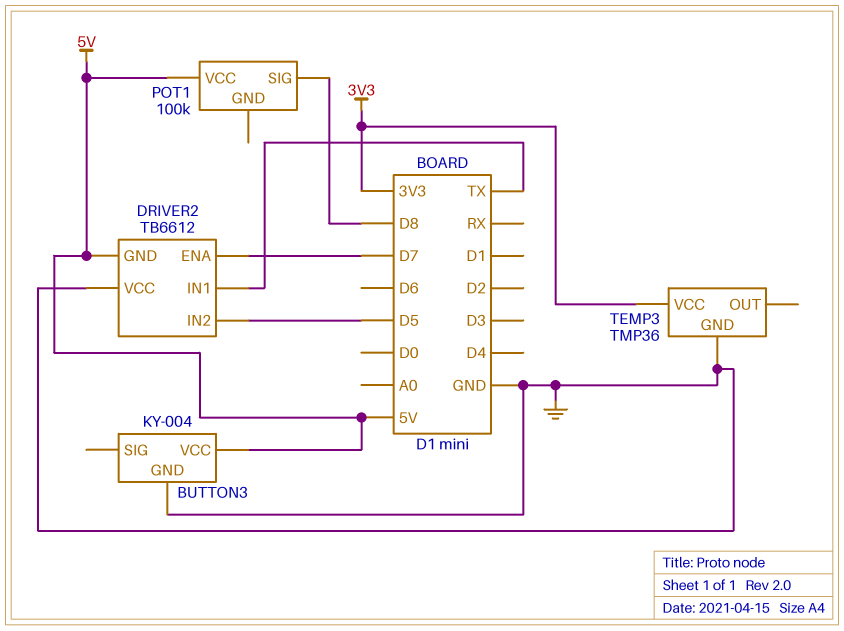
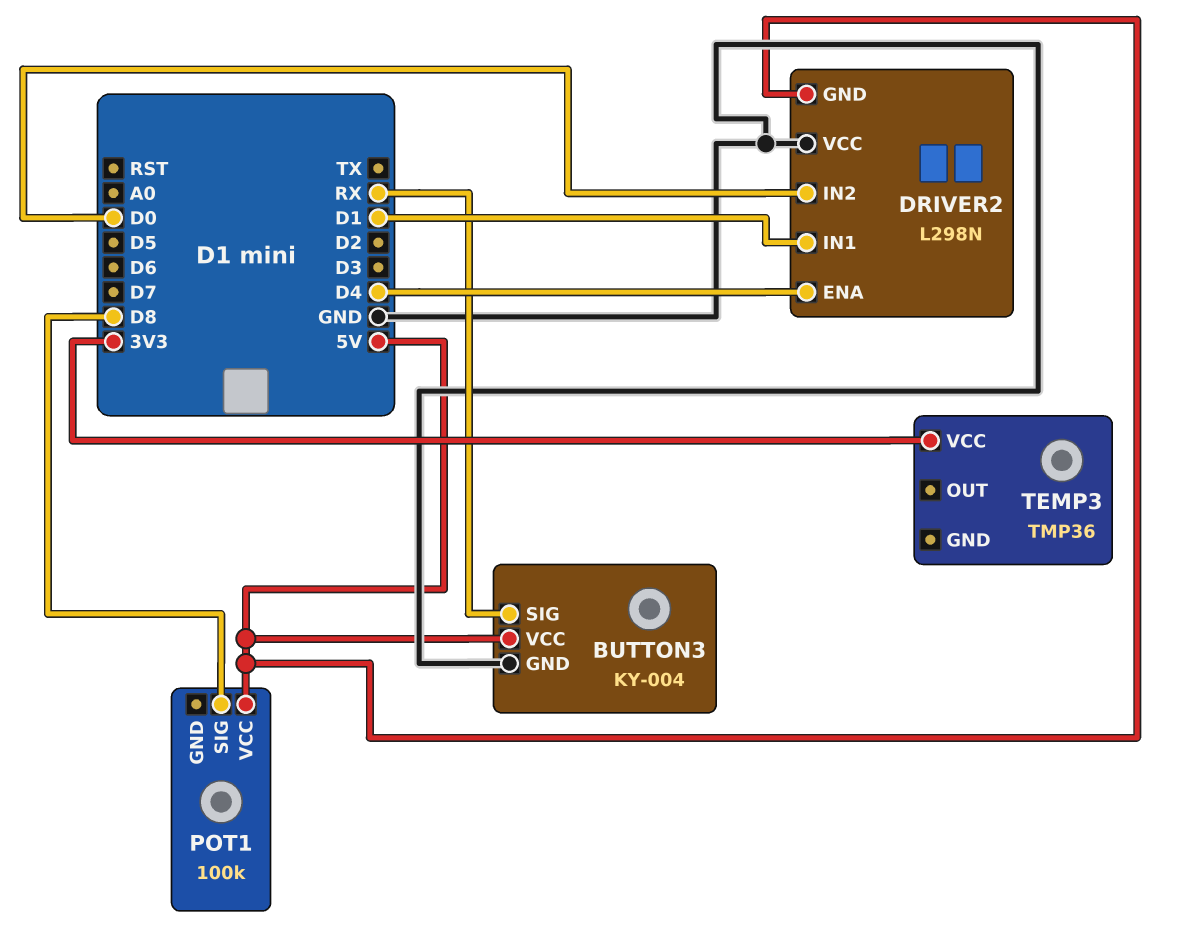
BUTTON3 pin SIG: none -> RX
DRIVER2: TB6612 -> L298N
DRIVER2 pin ENA: D7 -> D4
DRIVER2 pin IN1: TX -> D1
DRIVER2 pin IN2: D5 -> D0
TEMP3 pin GND: GND -> none

